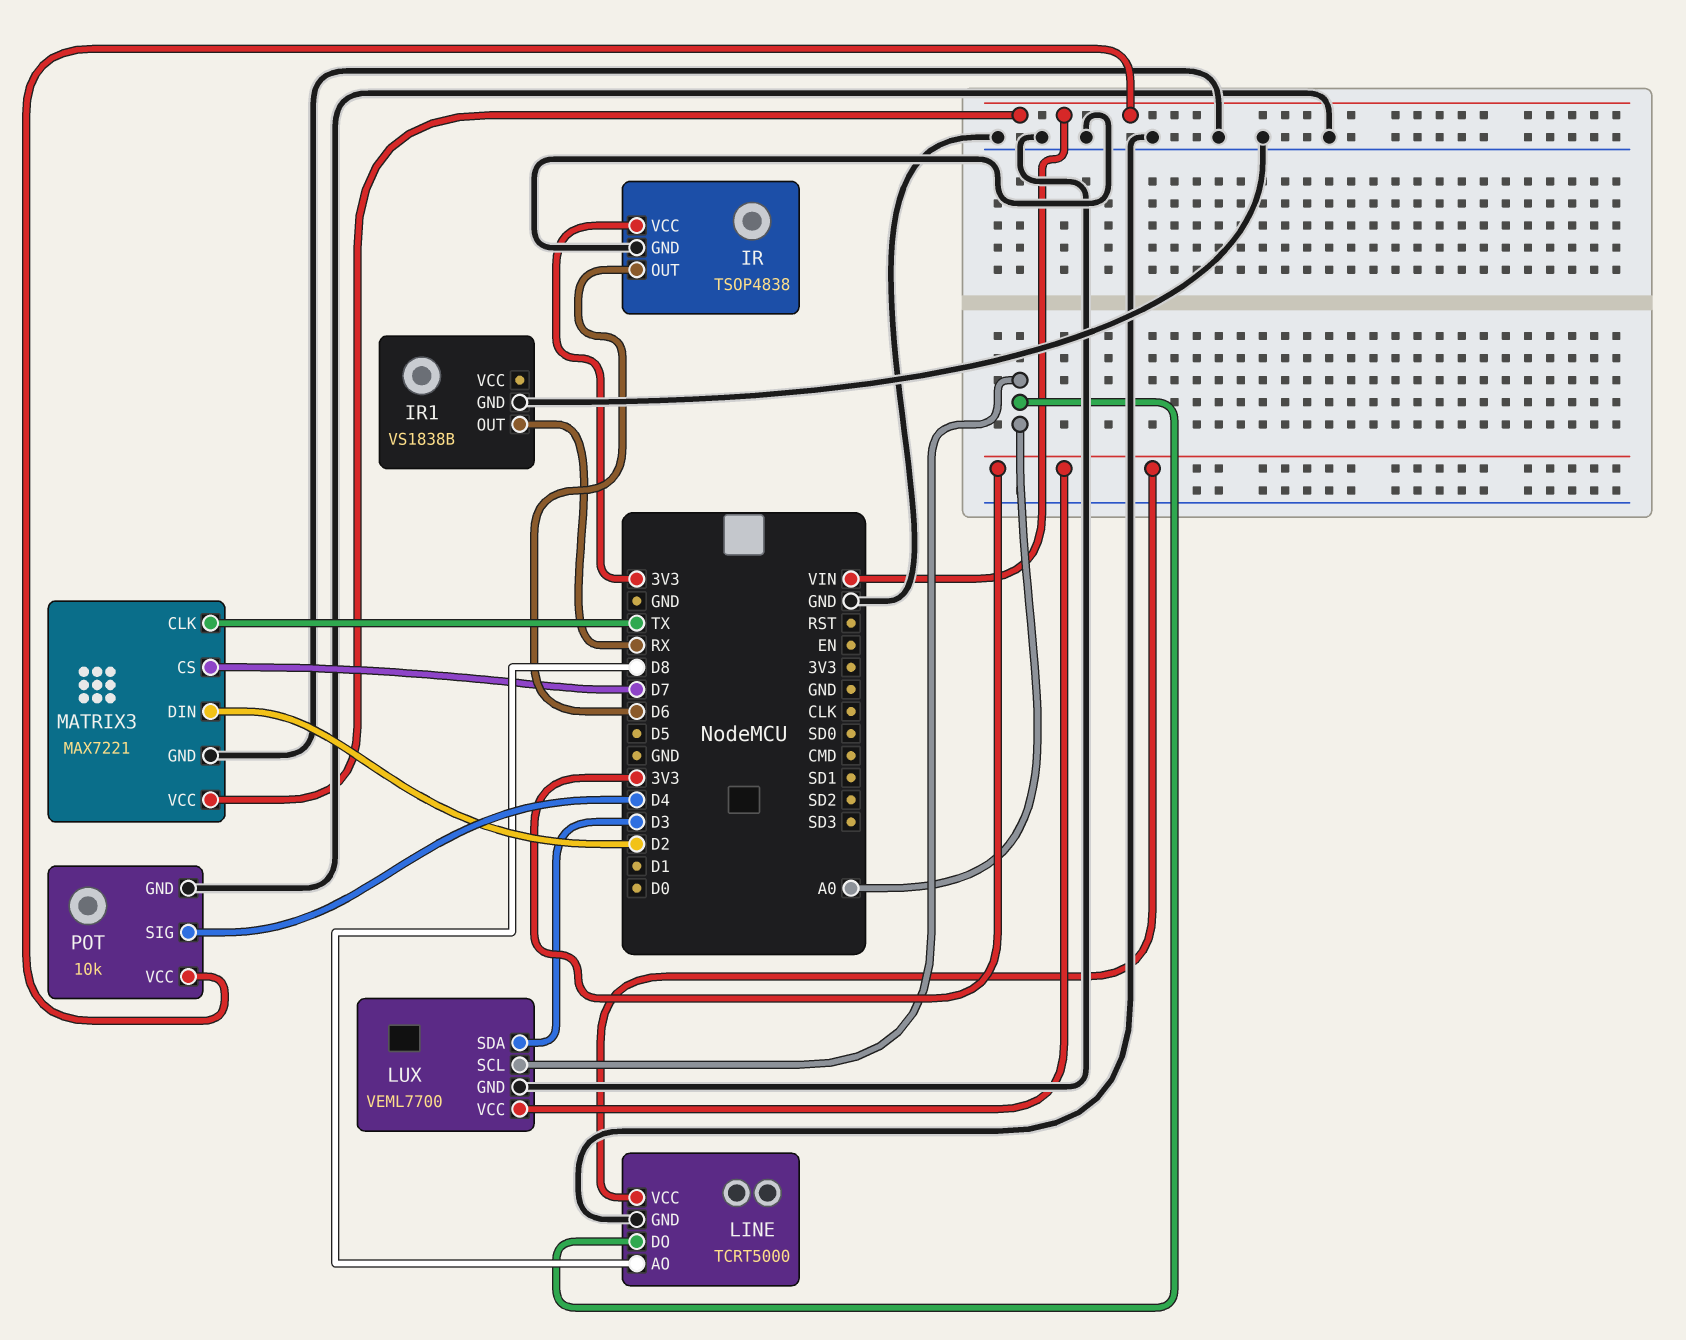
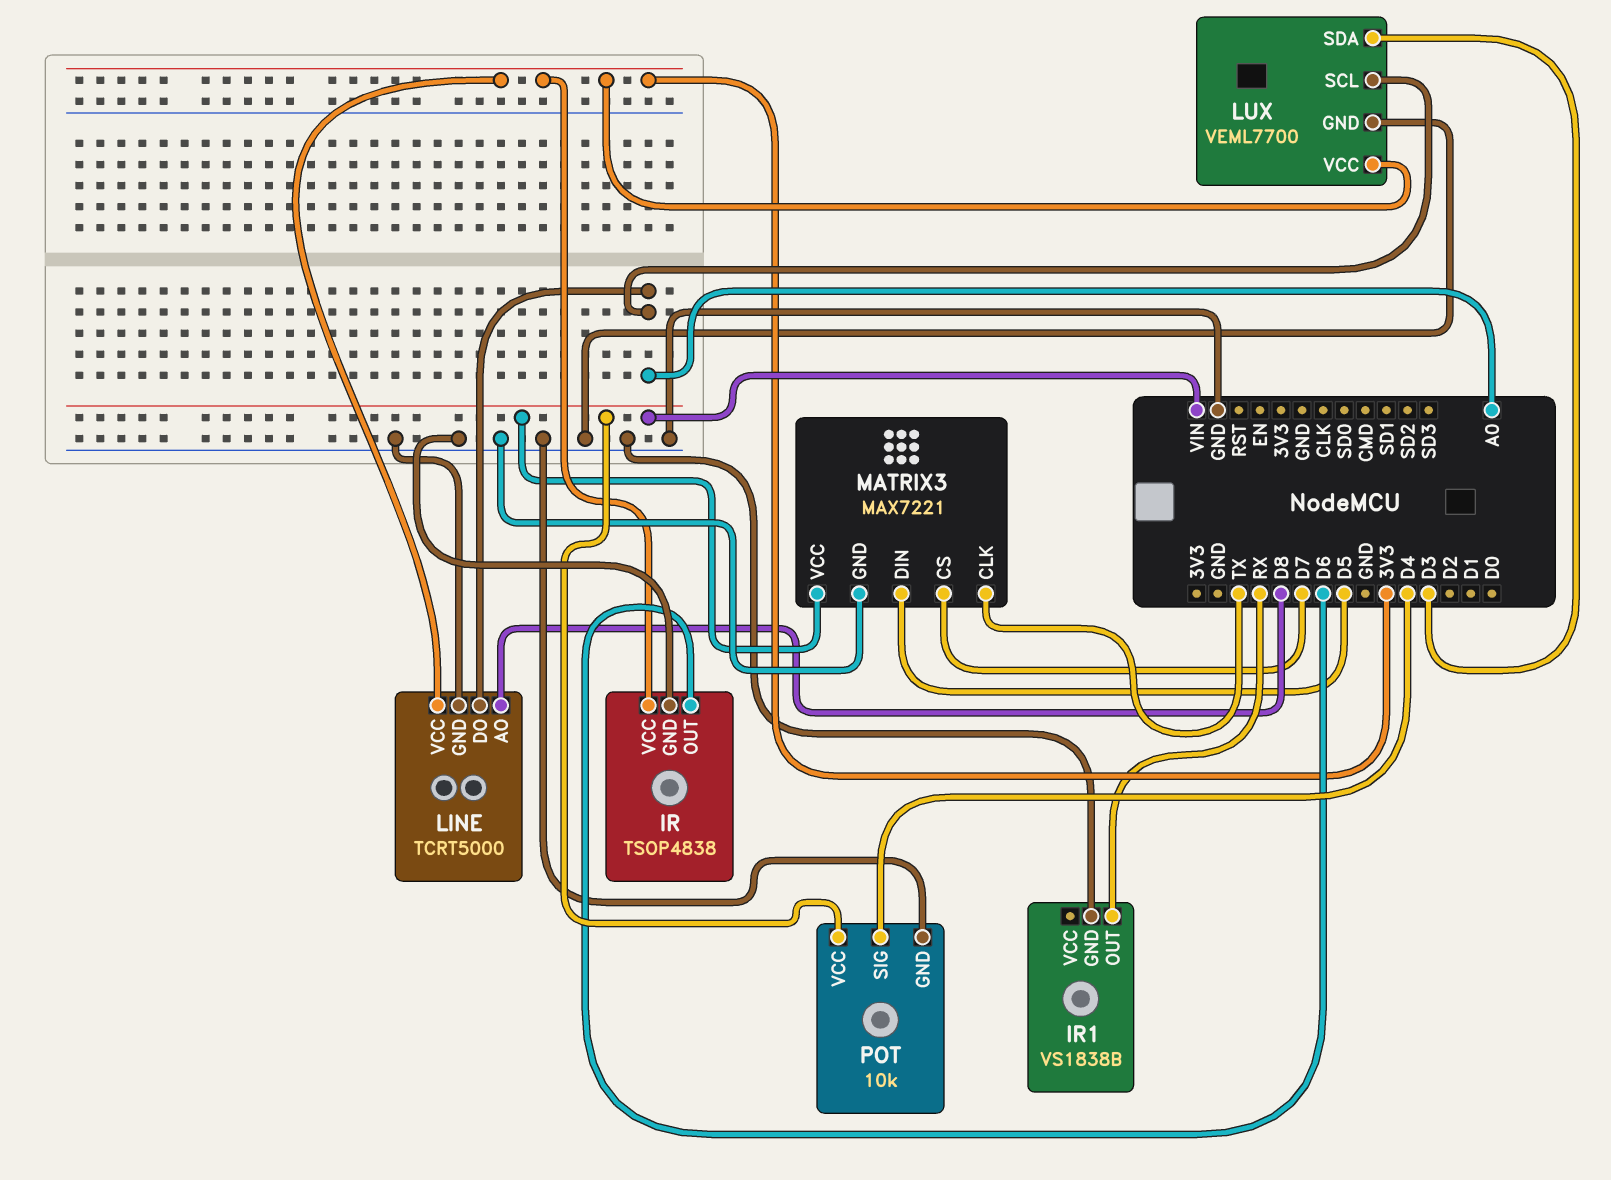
MATRIX3 pin DIN: D2 -> D5

